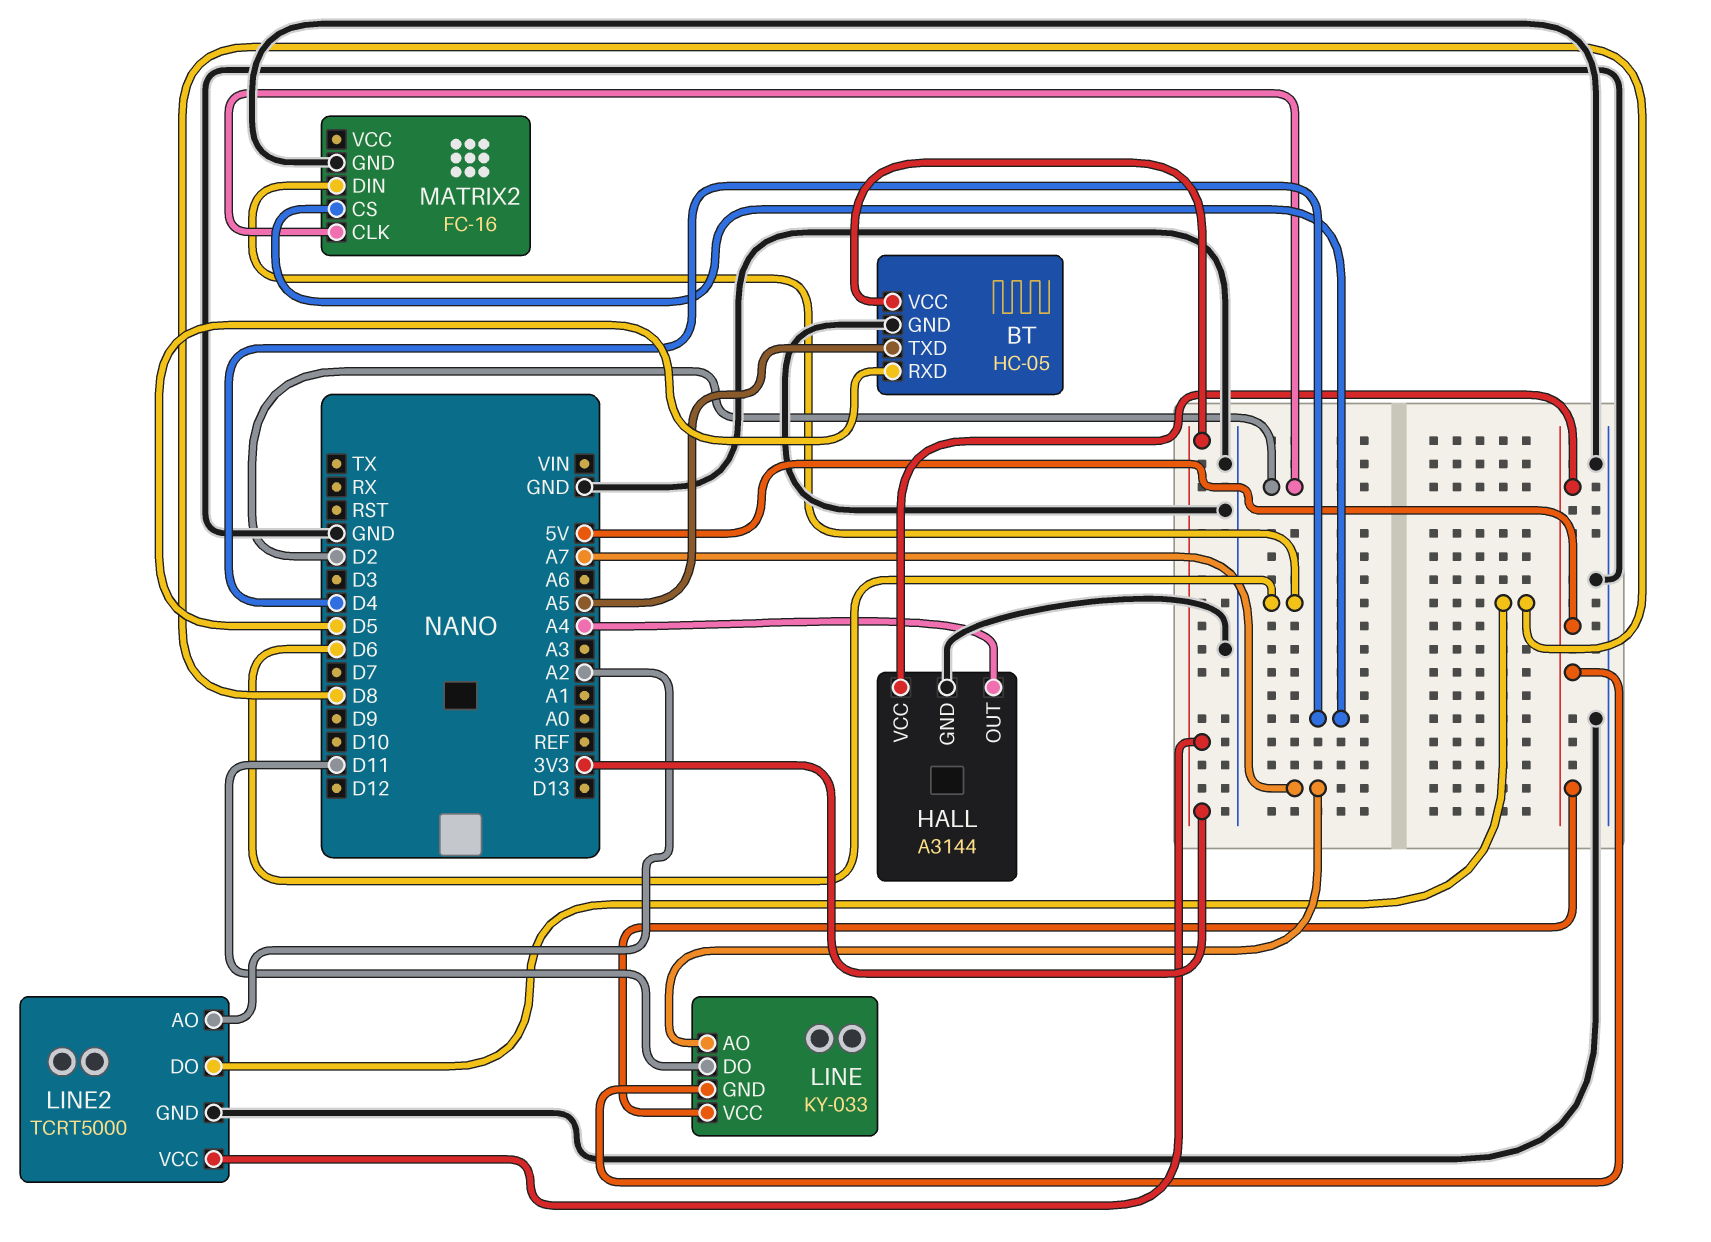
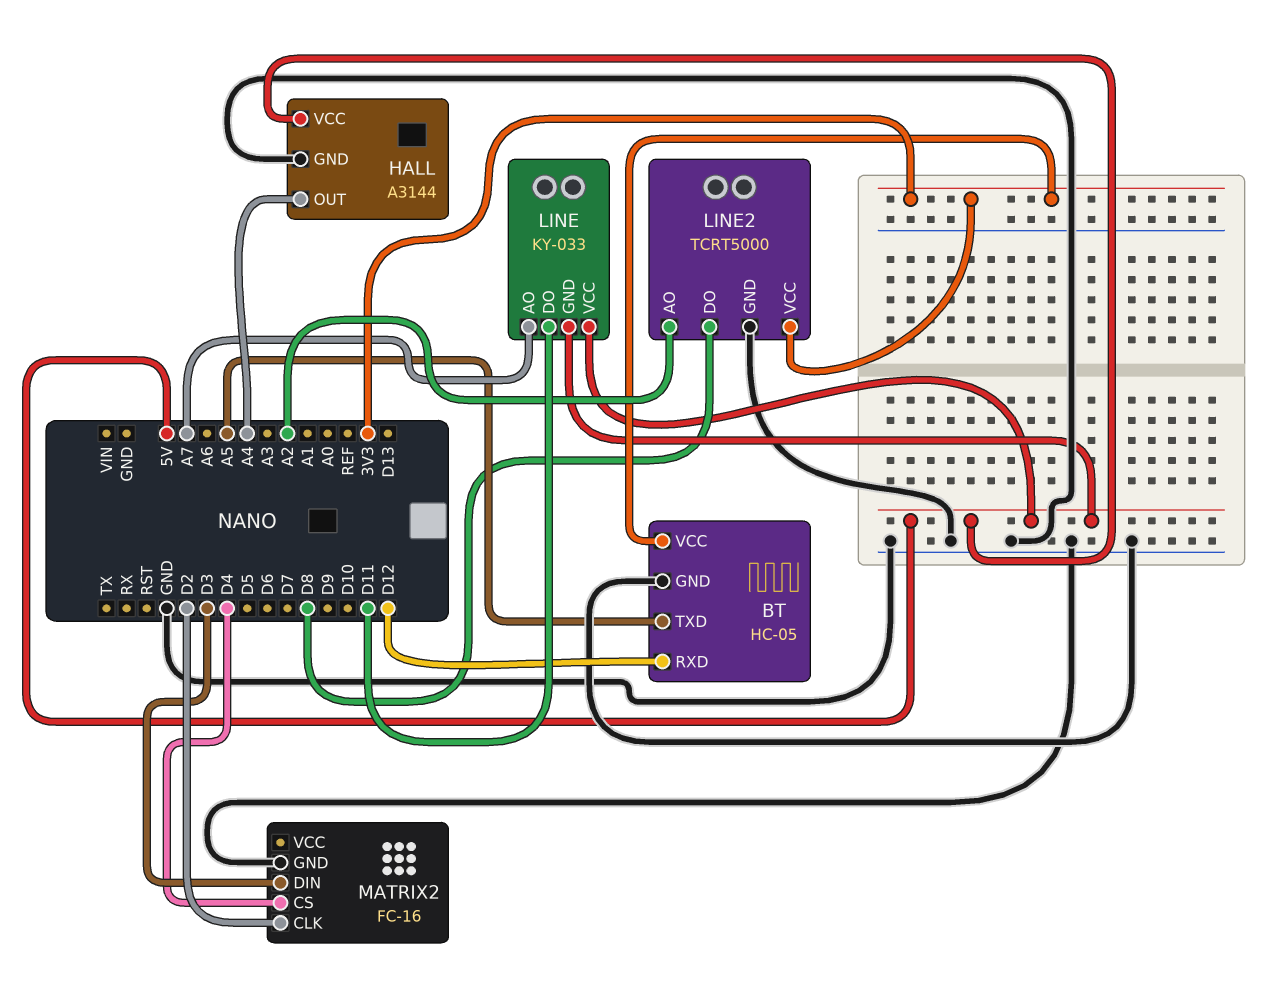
BT pin RXD: D5 -> D12
MATRIX2 pin DIN: D6 -> D3

